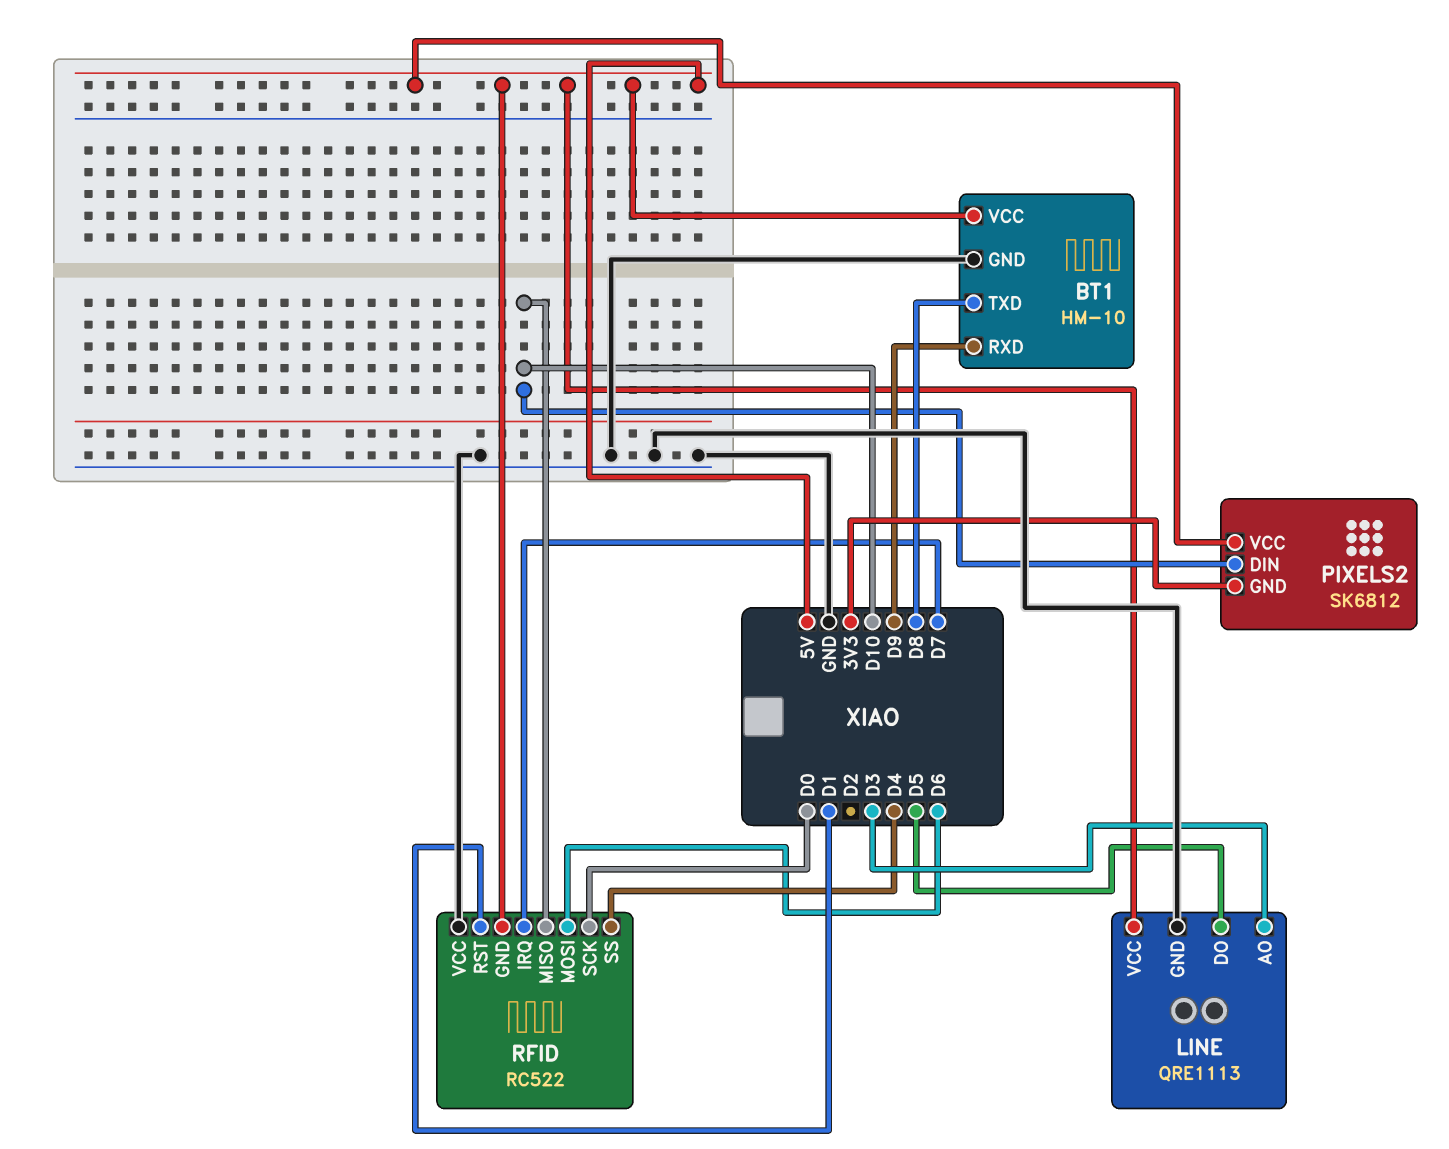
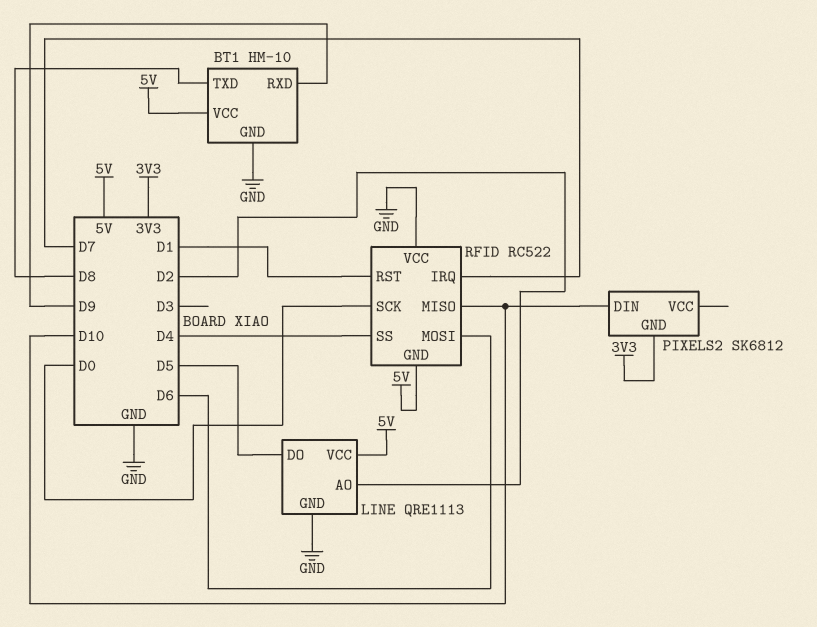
LINE pin AO: D3 -> D2
PIXELS2 pin VCC: 5V -> none

